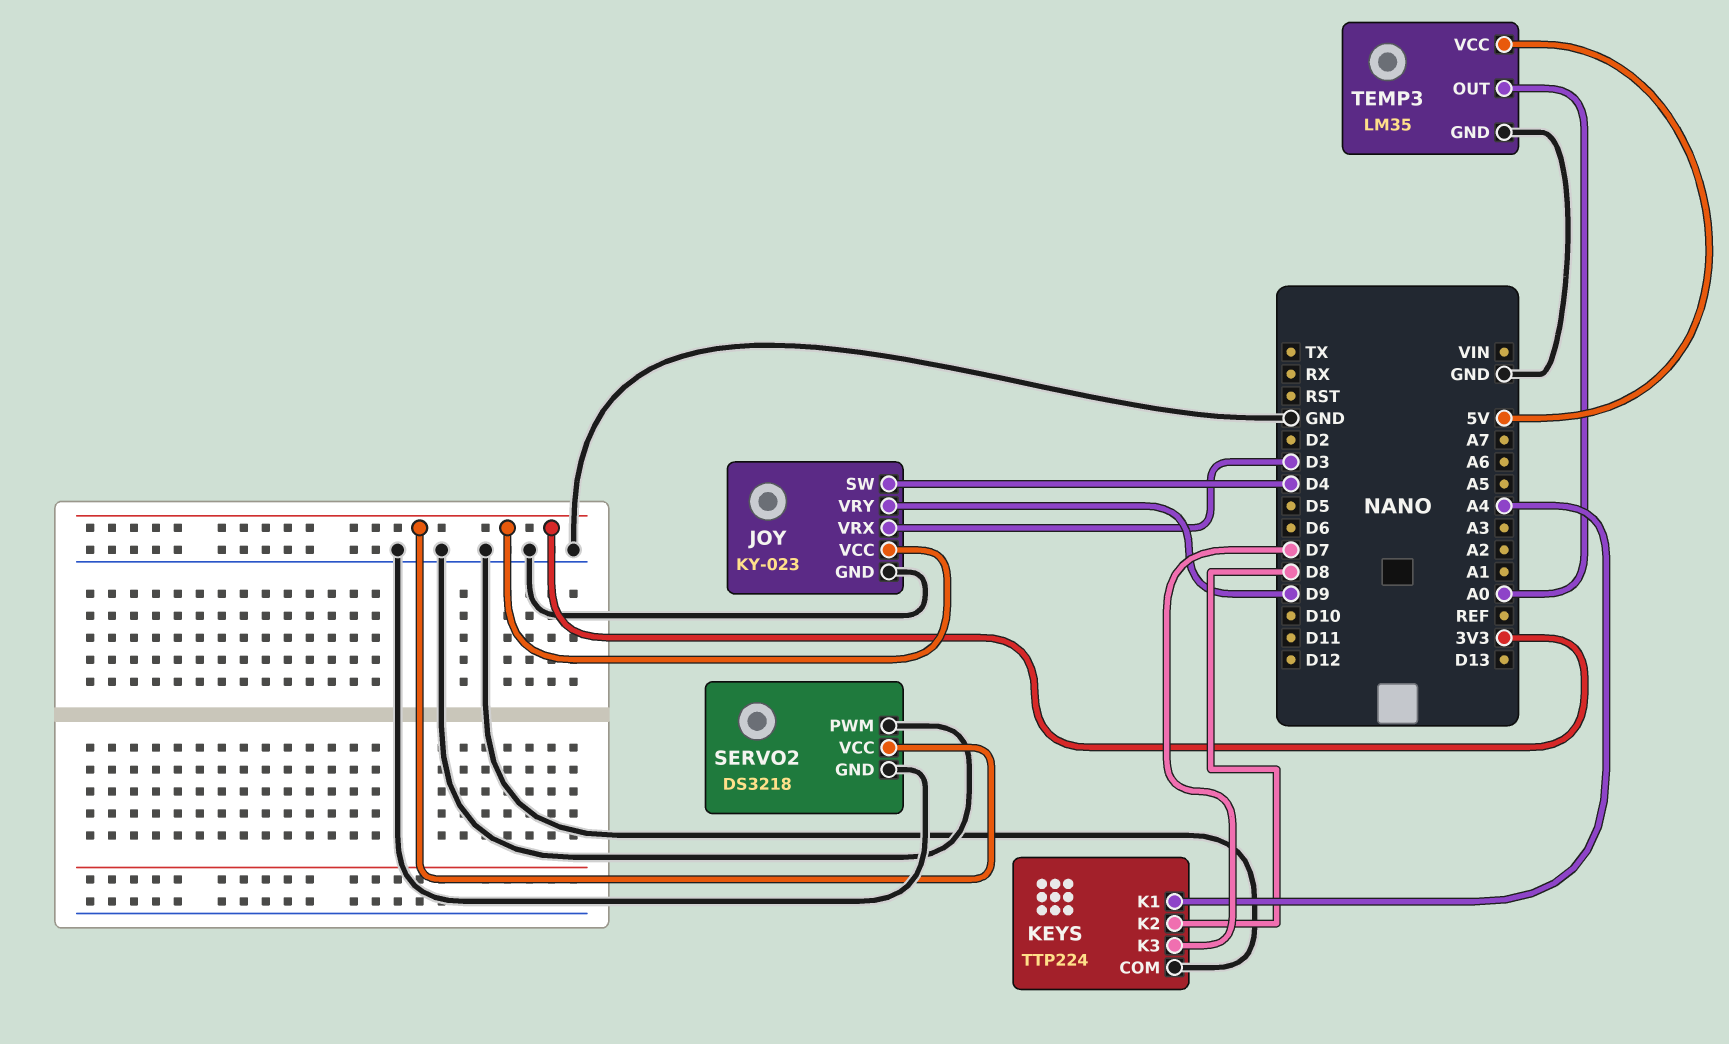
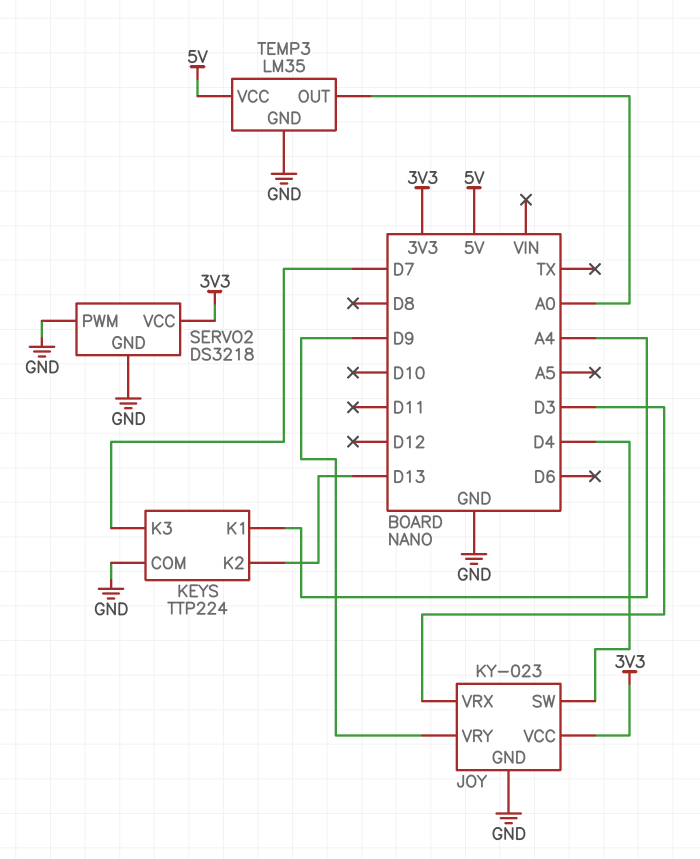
KEYS pin K2: D8 -> D13

